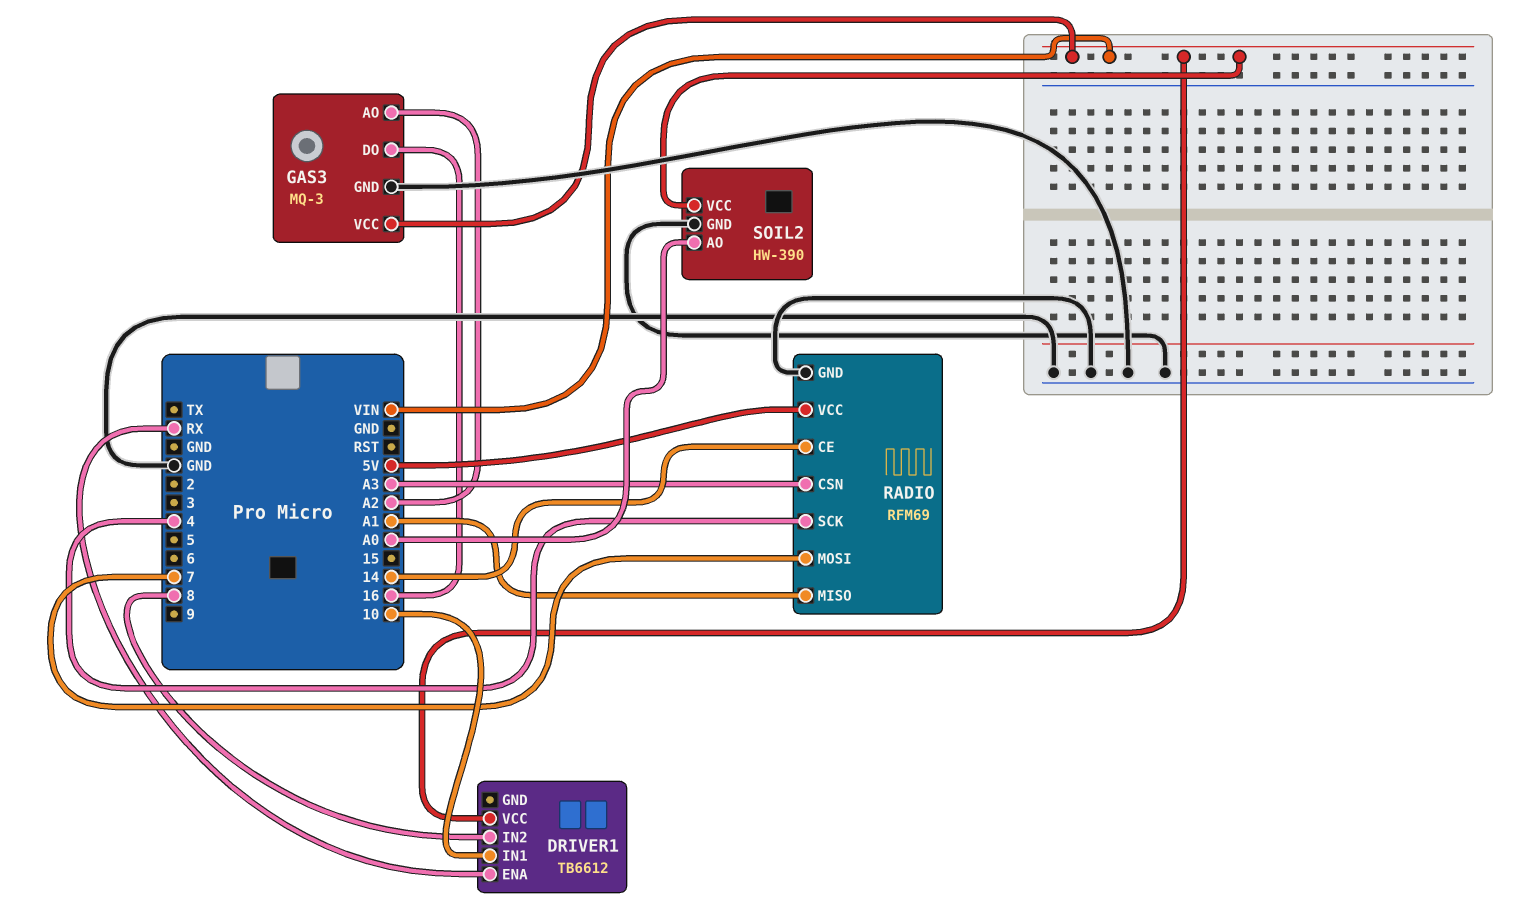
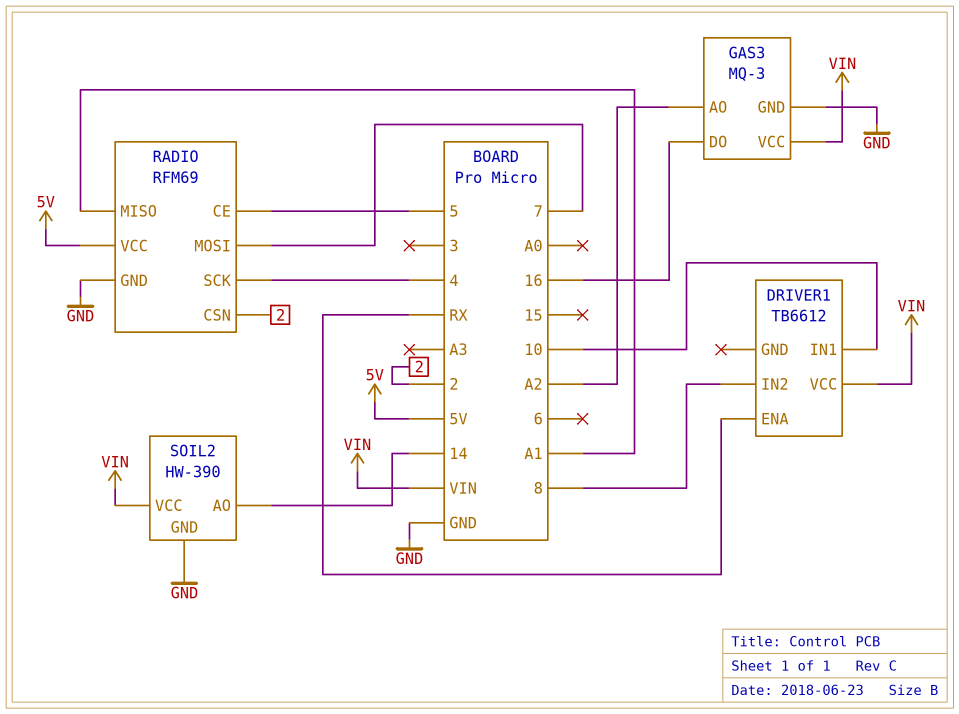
RADIO pin CE: 14 -> 5
RADIO pin CSN: A3 -> 2
SOIL2 pin AO: A0 -> 14

